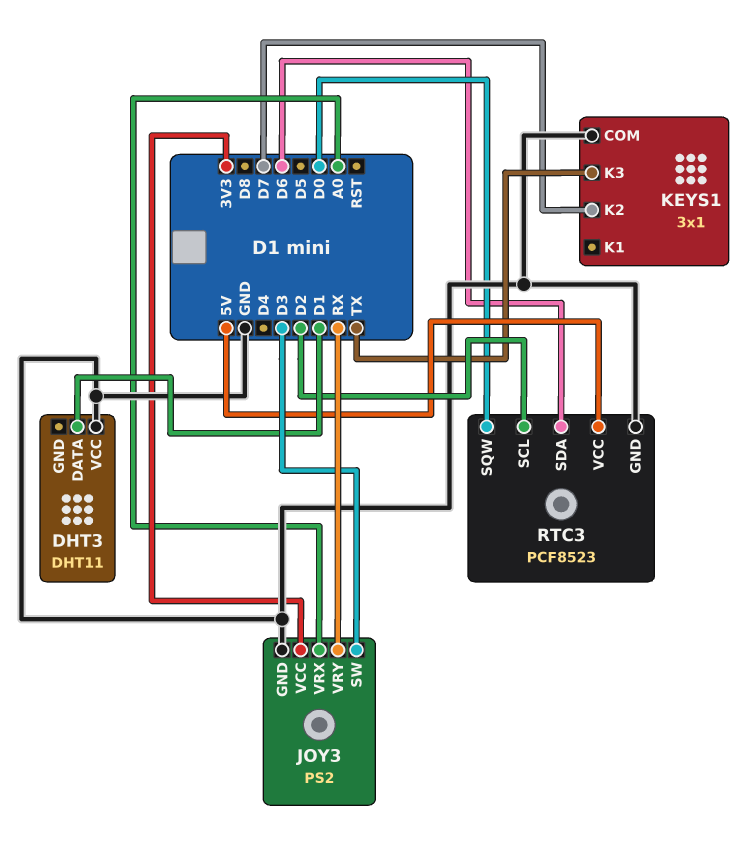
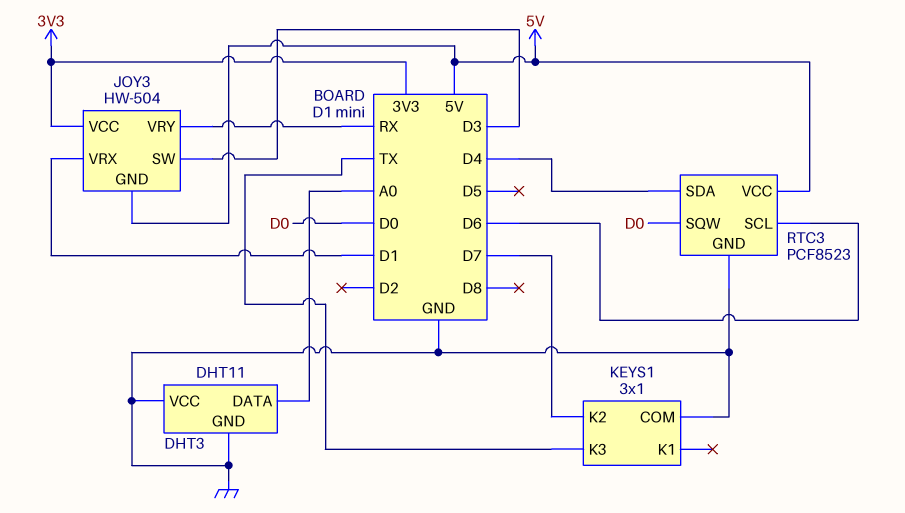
DHT3 pin DATA: D1 -> A0
DHT3 pin GND: none -> GND
JOY3: PS2 -> HW-504
JOY3 pin GND: GND -> 5V
JOY3 pin VRX: A0 -> D1
RTC3 pin SCL: D2 -> D6
RTC3 pin SDA: D6 -> D4

